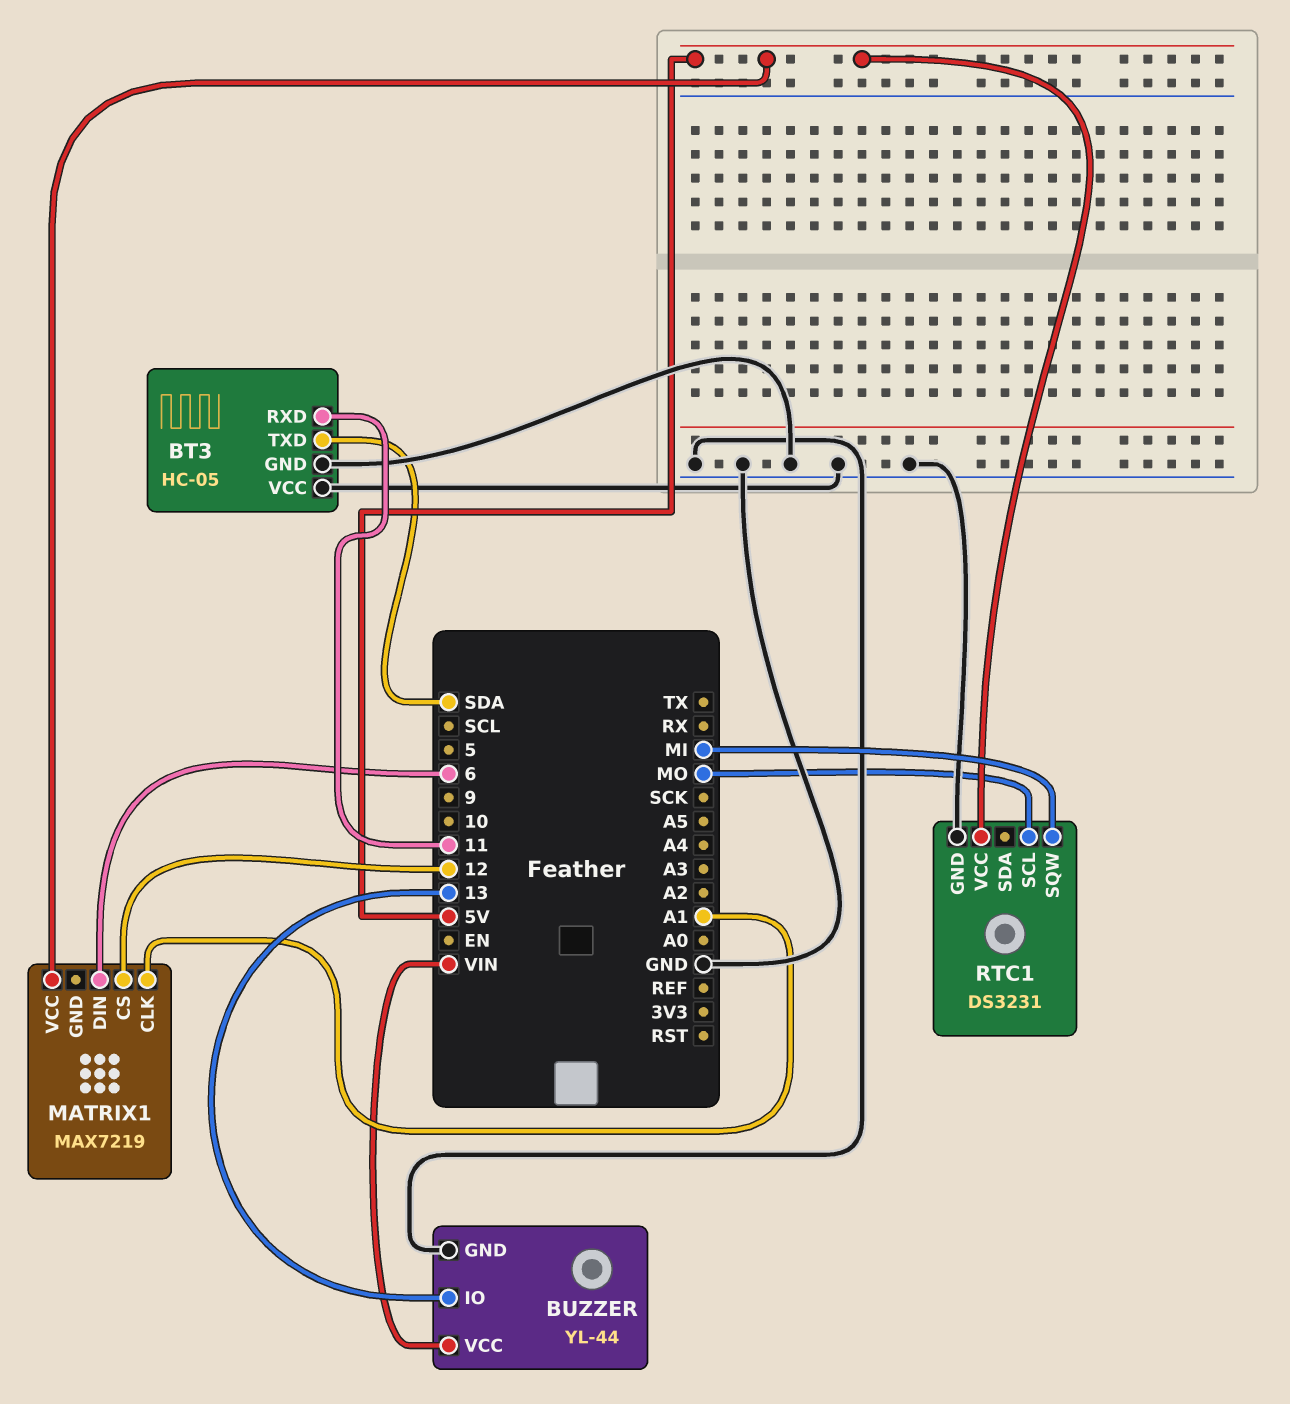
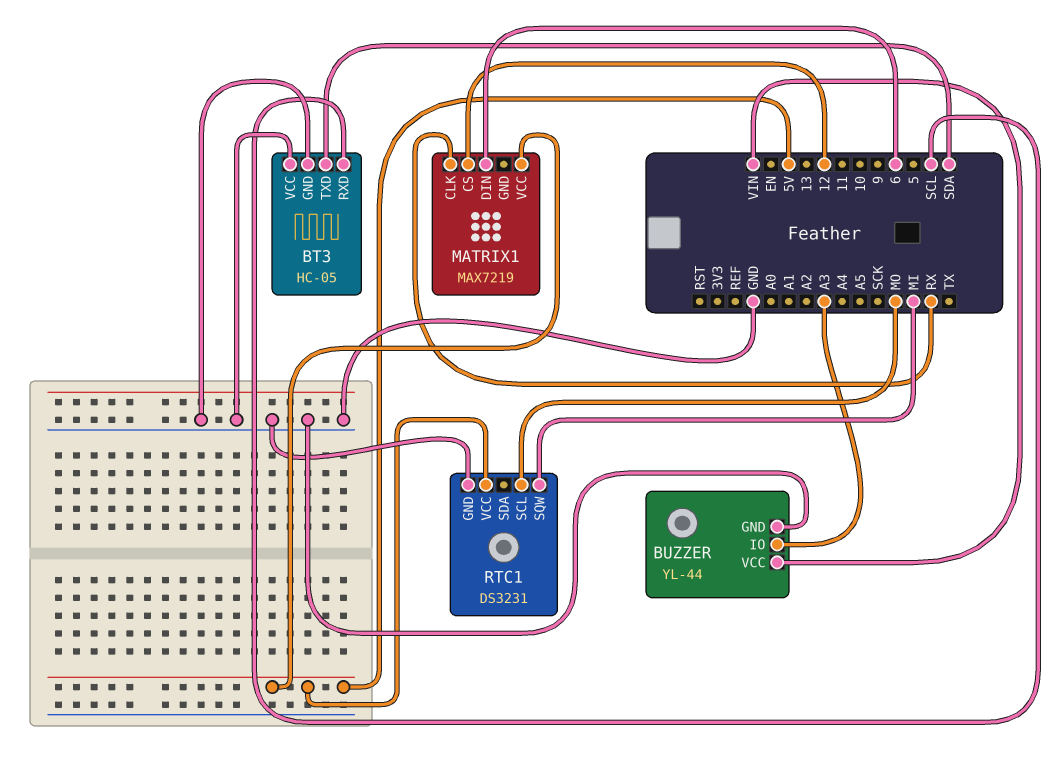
BT3 pin RXD: 11 -> SCL
BUZZER pin IO: 13 -> A3
MATRIX1 pin CLK: A1 -> RX

